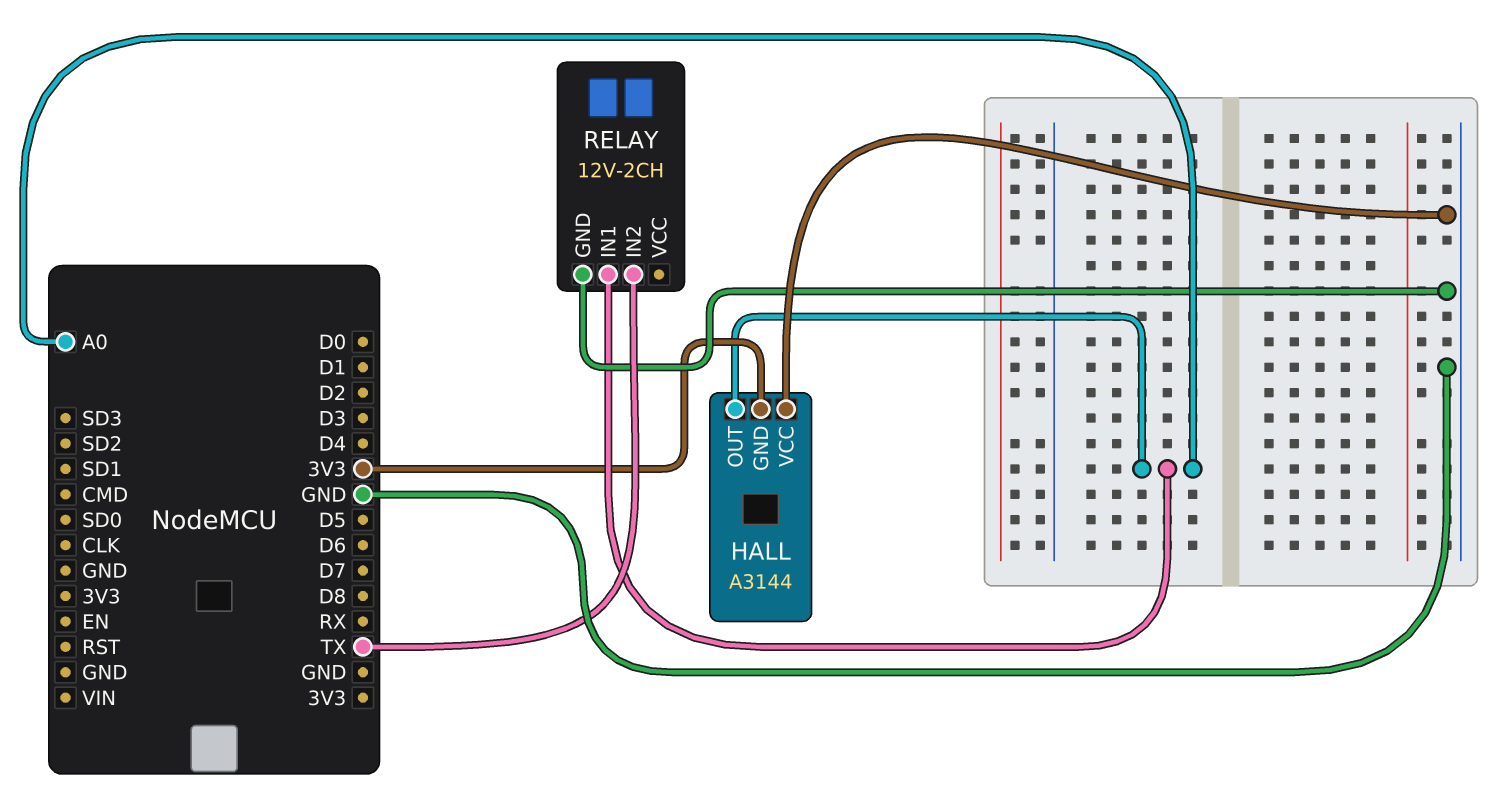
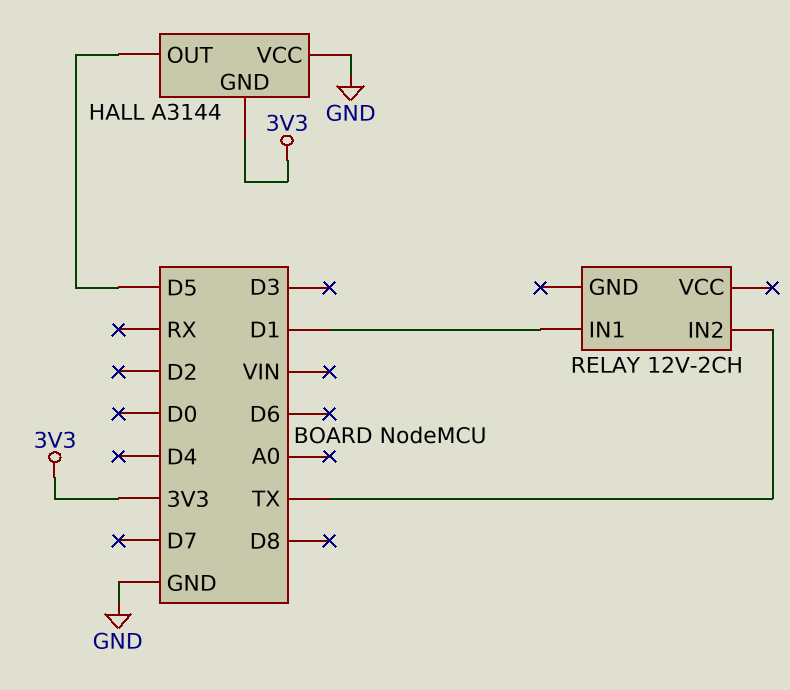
HALL pin OUT: A0 -> D5
RELAY pin GND: GND -> none
RELAY pin IN1: A0 -> D1

